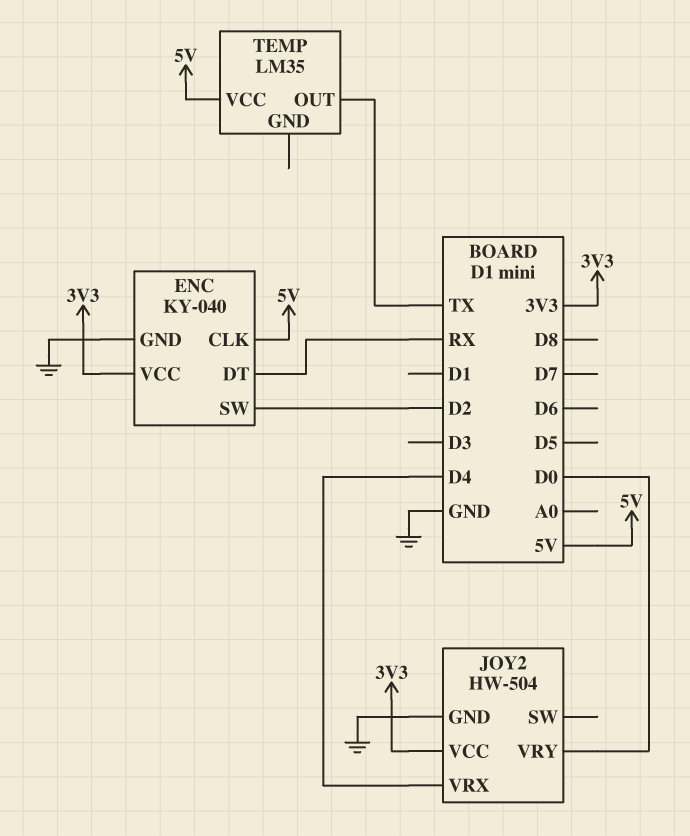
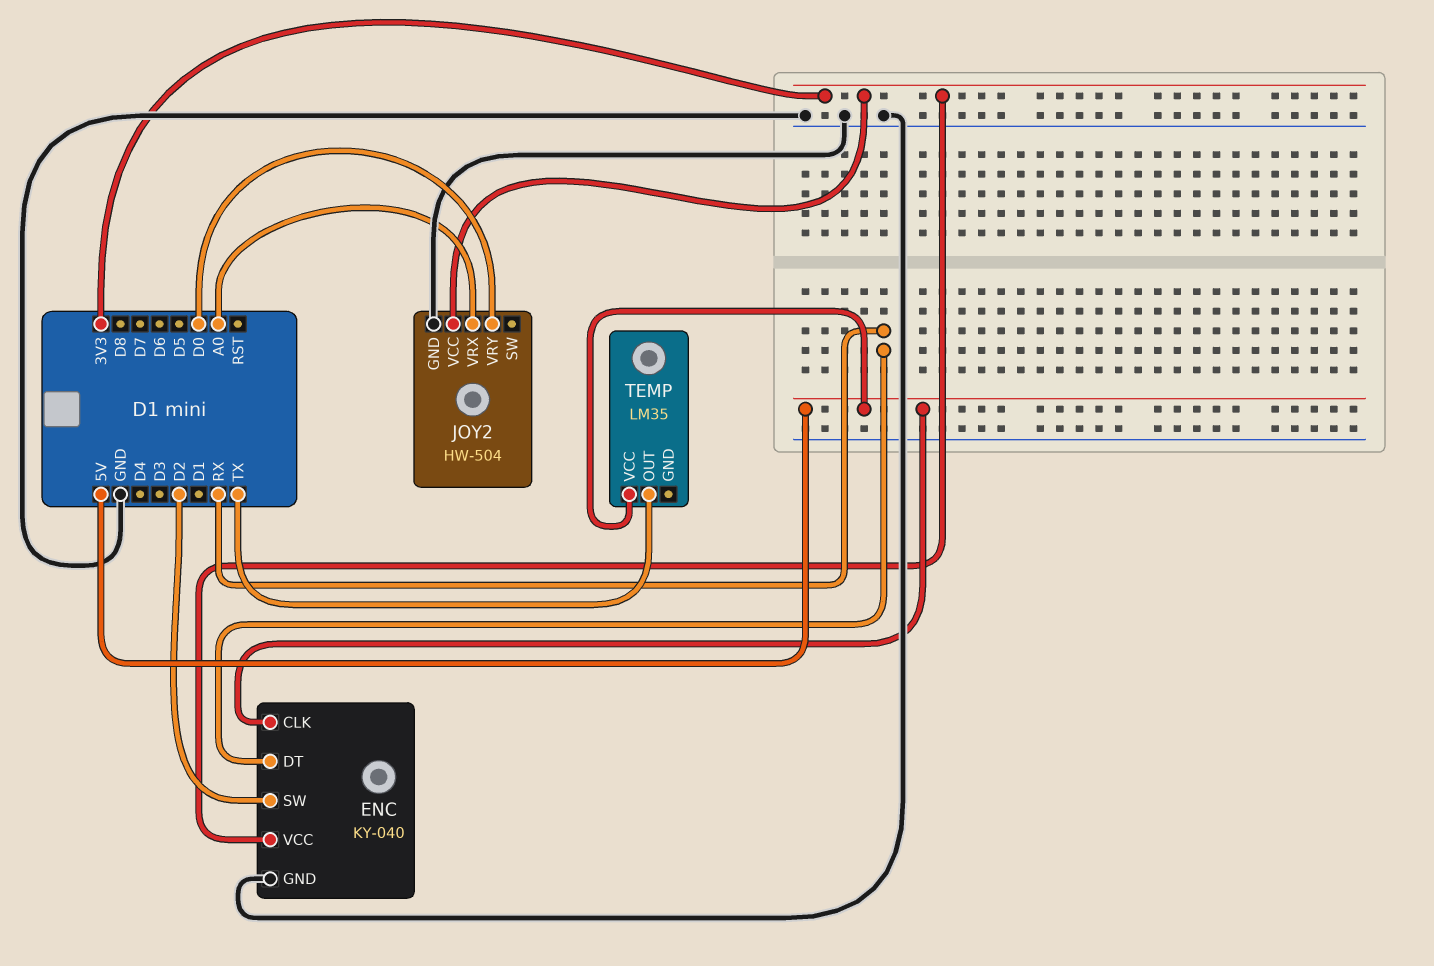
JOY2 pin VRX: D4 -> A0

